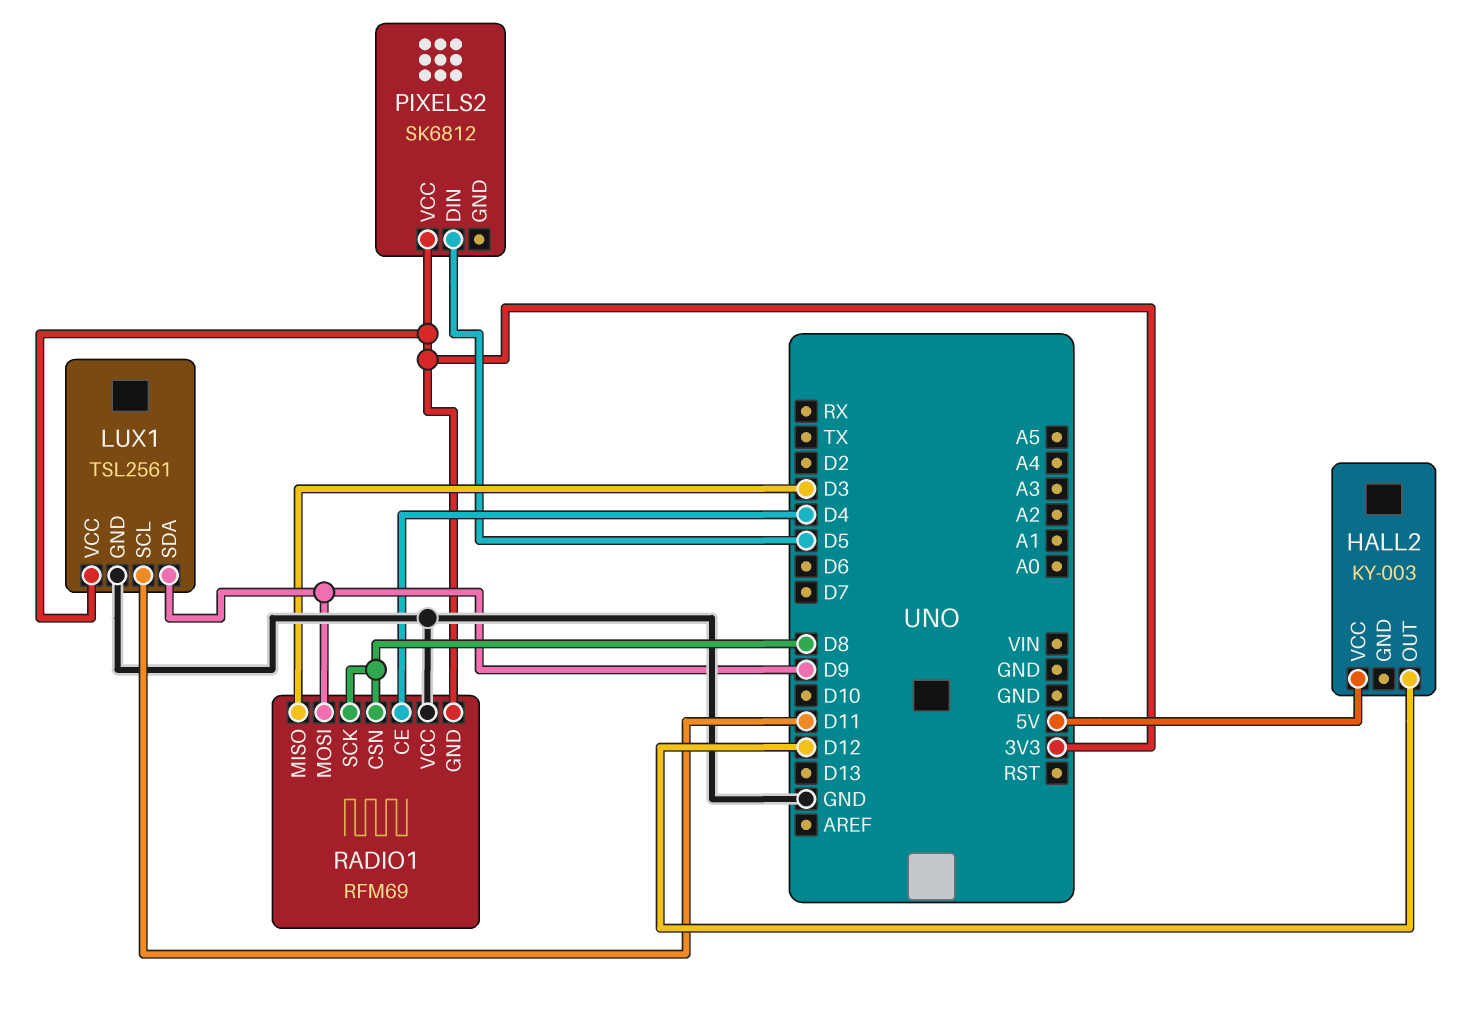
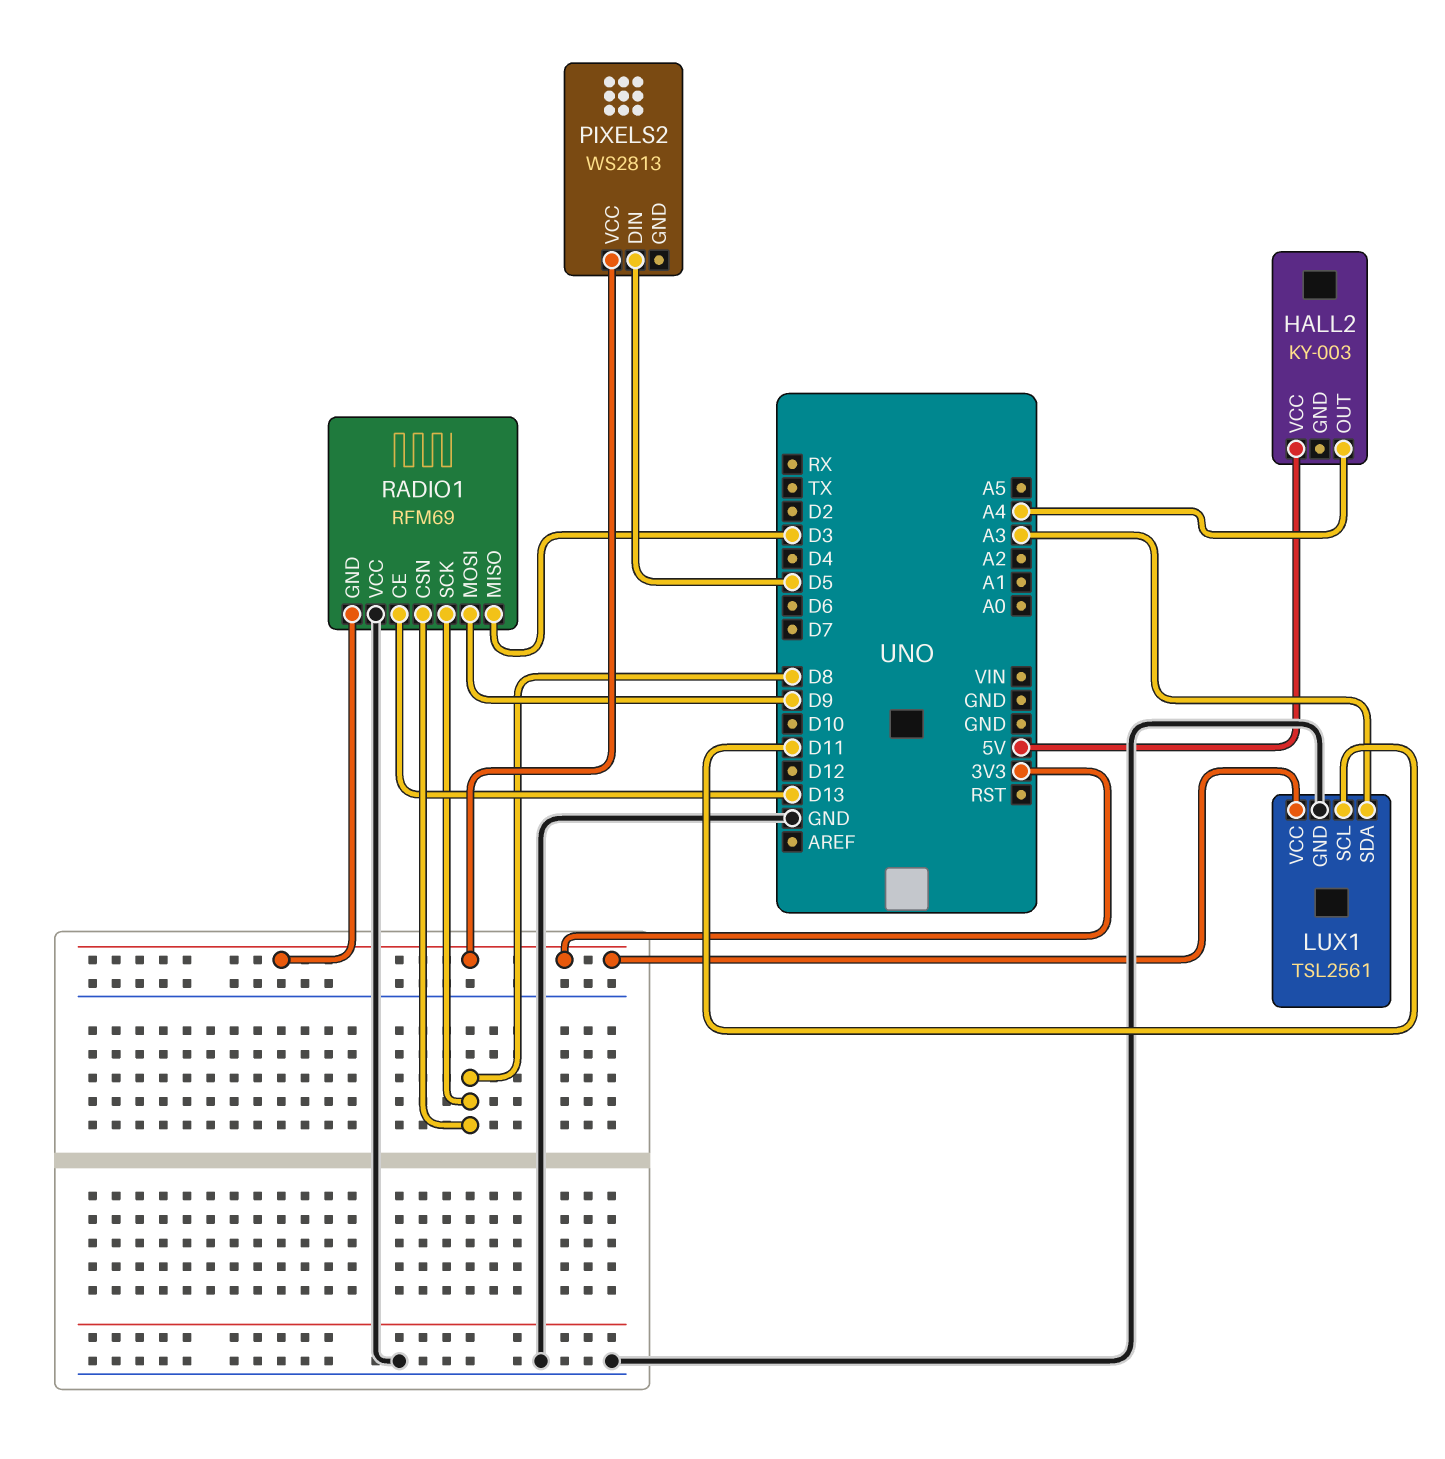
HALL2 pin OUT: D12 -> A4
LUX1 pin SDA: D9 -> A3
PIXELS2: SK6812 -> WS2813
RADIO1 pin CE: D4 -> D13

